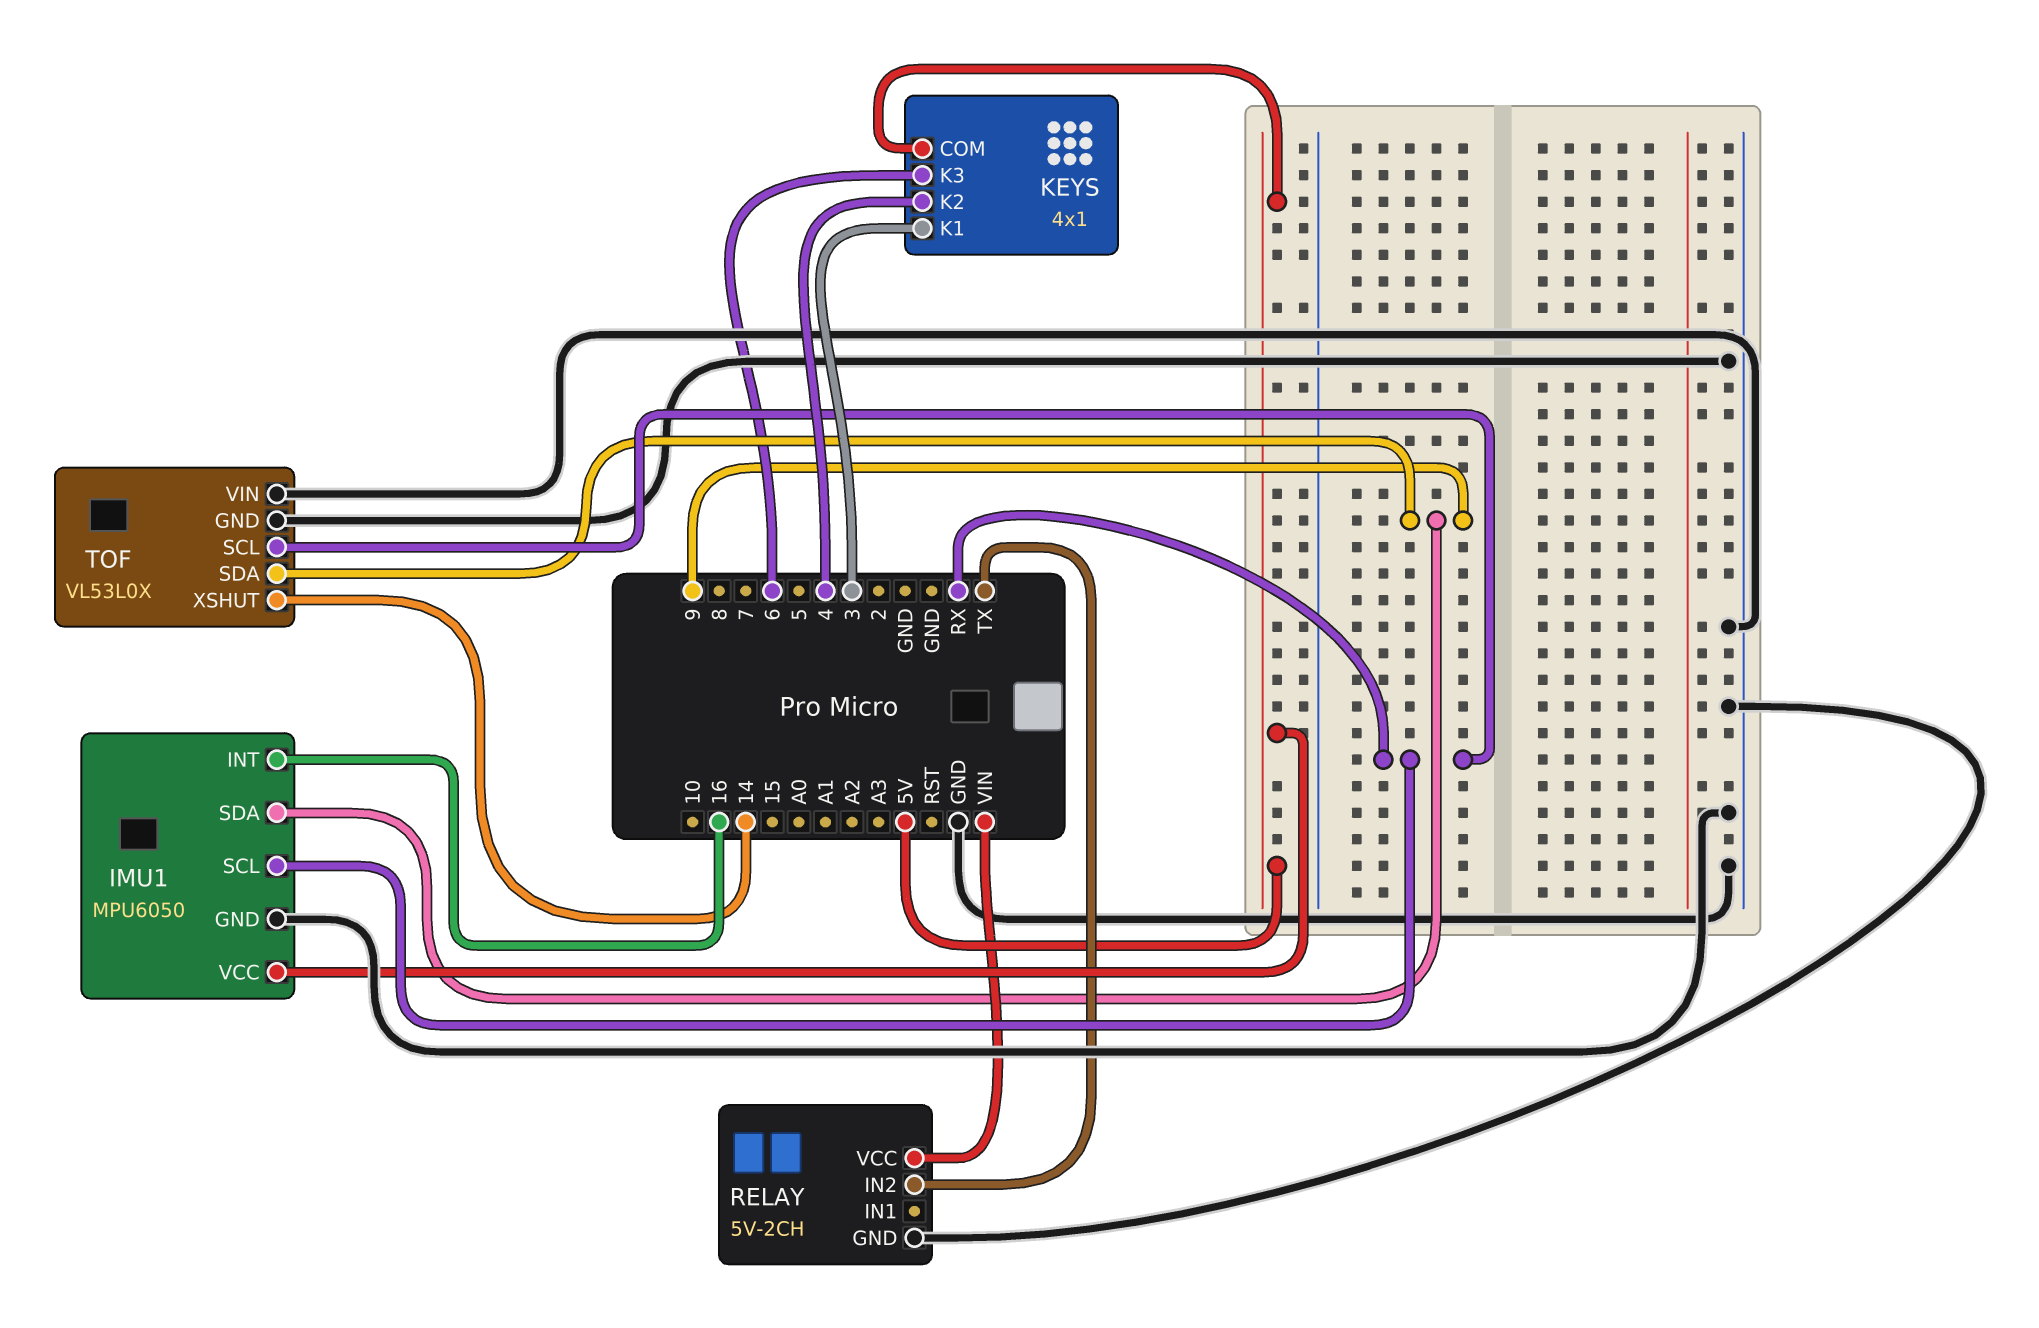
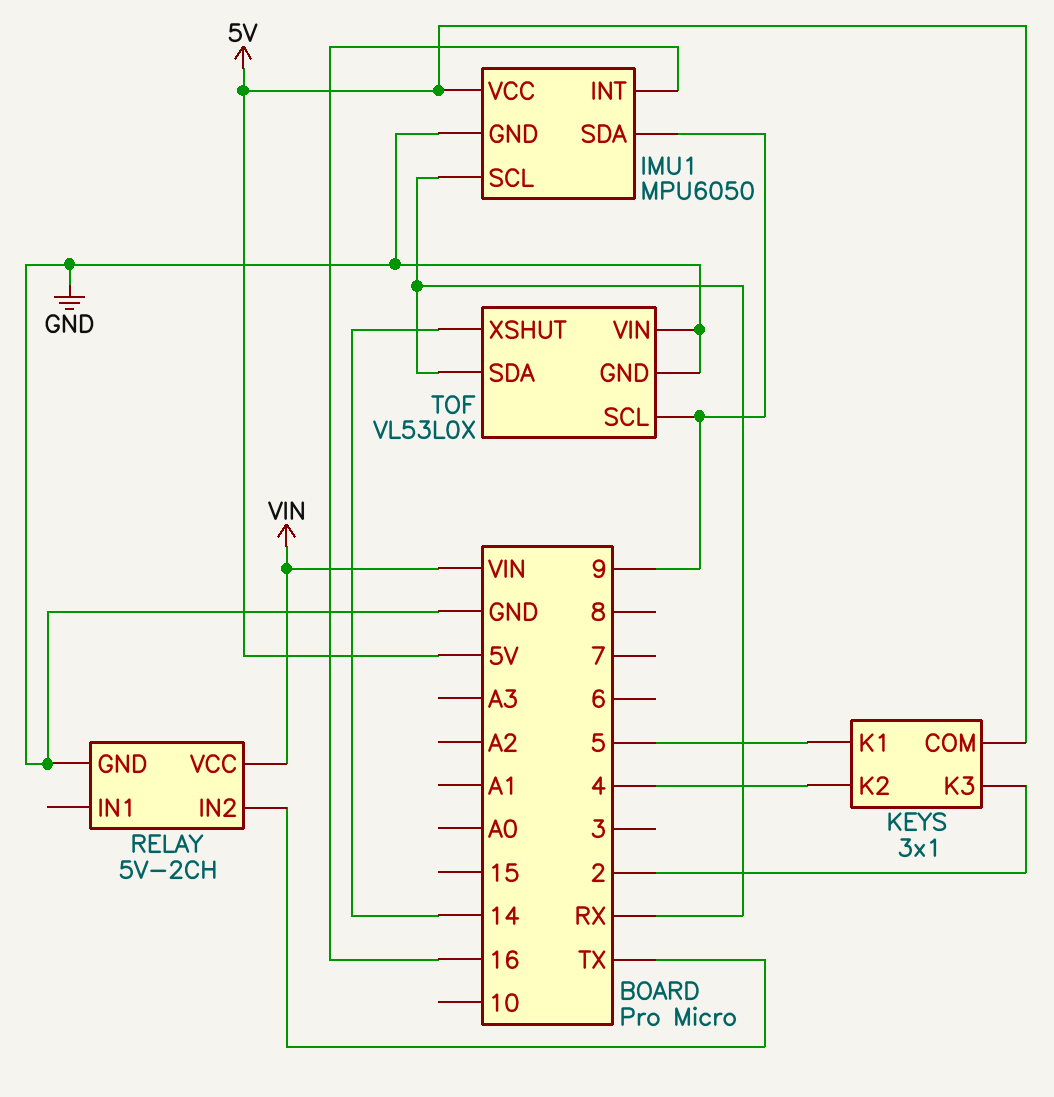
KEYS: 4x1 -> 3x1
KEYS pin K1: 3 -> 5
KEYS pin K3: 6 -> 2
TOF pin SCL: RX -> 9
TOF pin SDA: 9 -> RX

